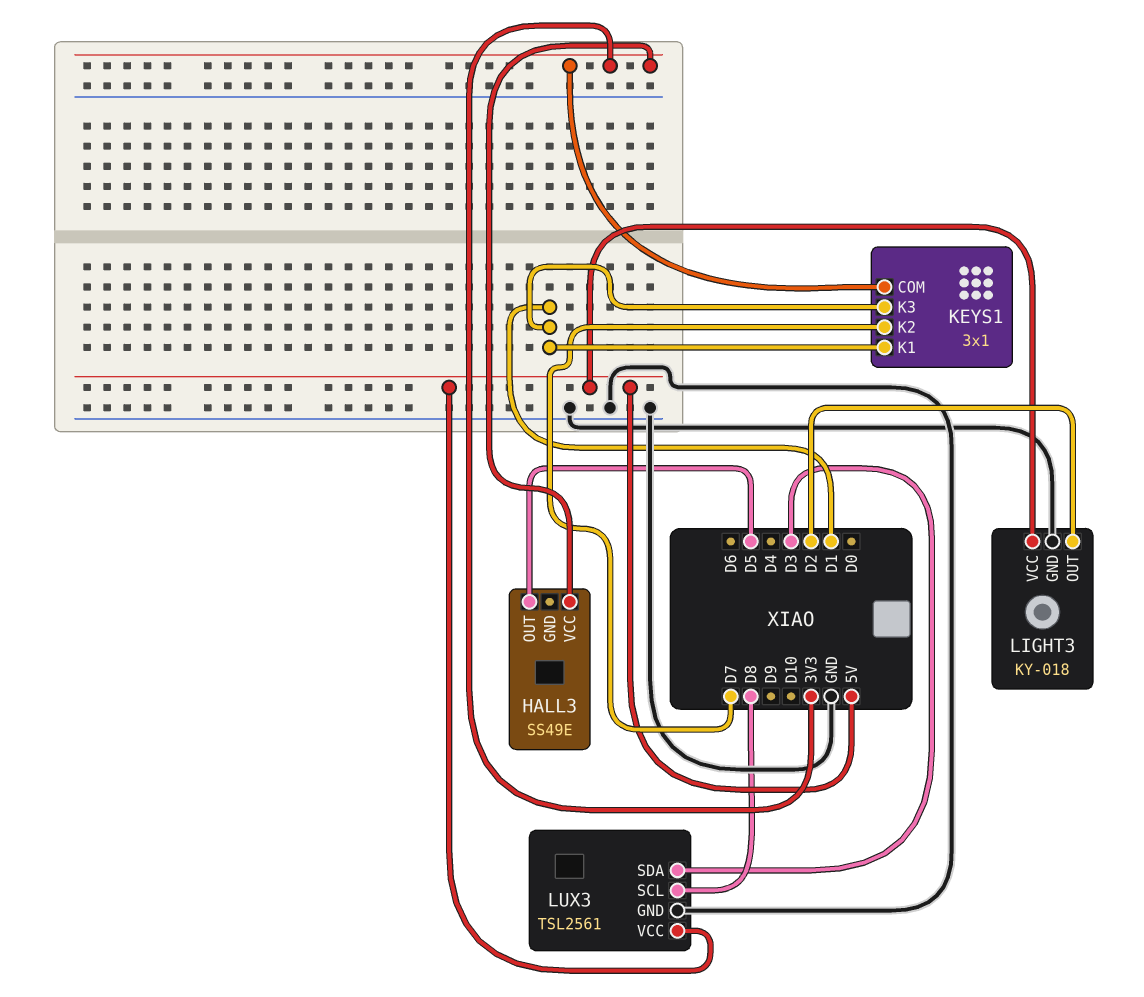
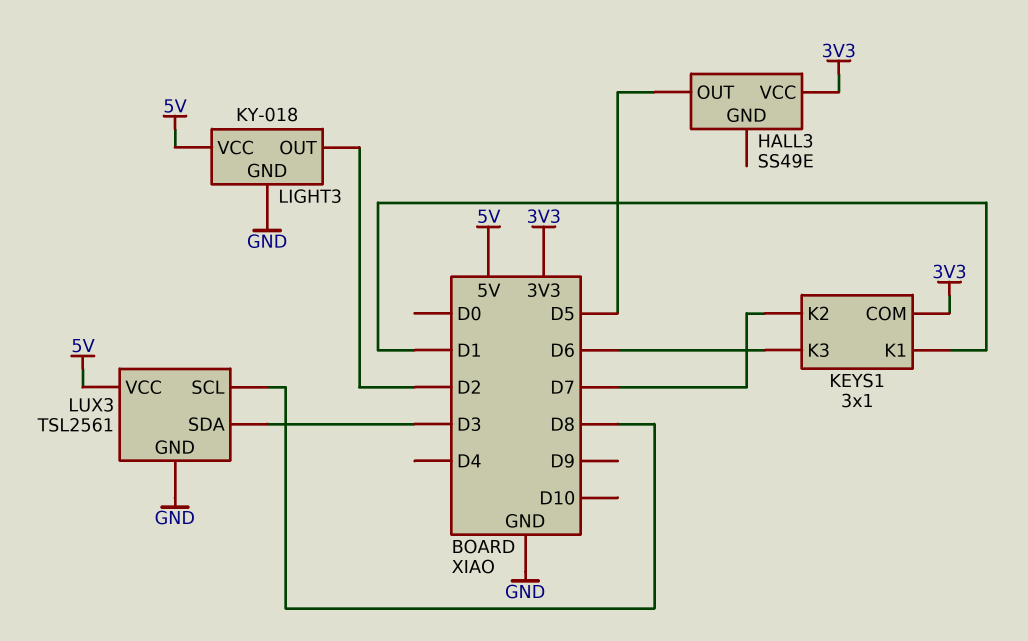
KEYS1 pin K3: D1 -> D6

